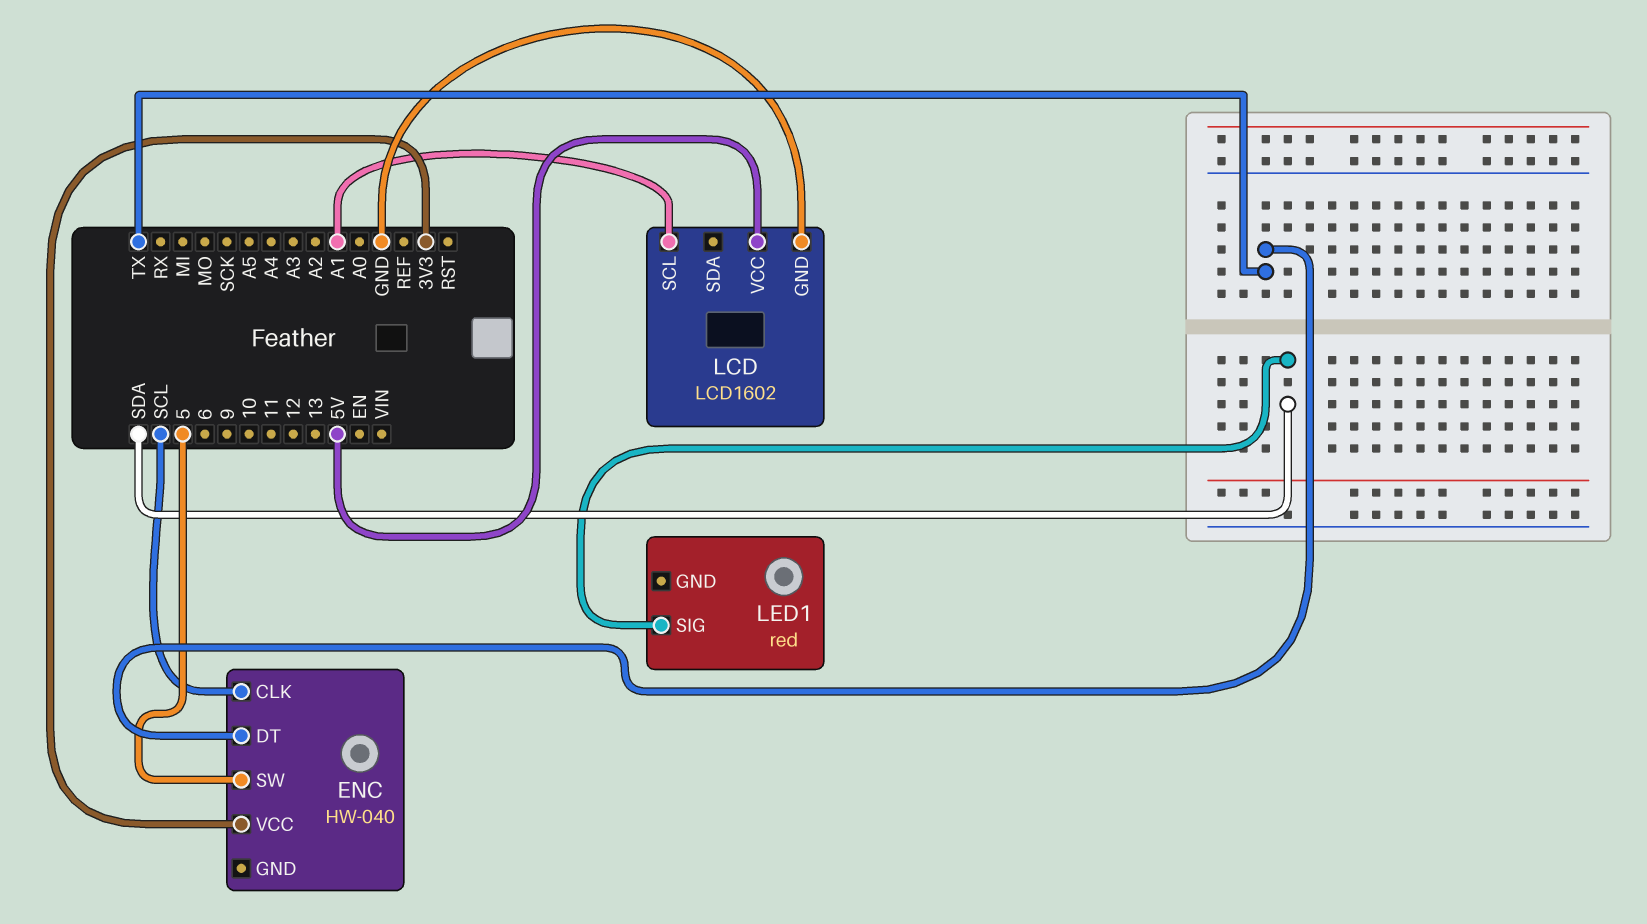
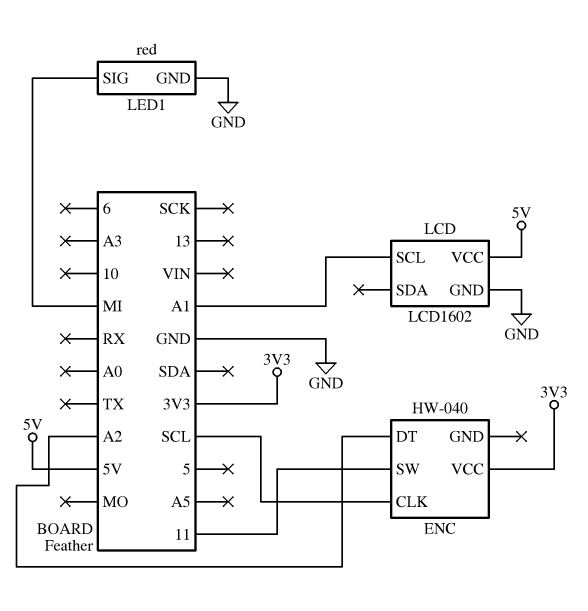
ENC pin DT: TX -> A2
ENC pin SW: 5 -> 11
LED1 pin GND: none -> GND
LED1 pin SIG: SDA -> MI

